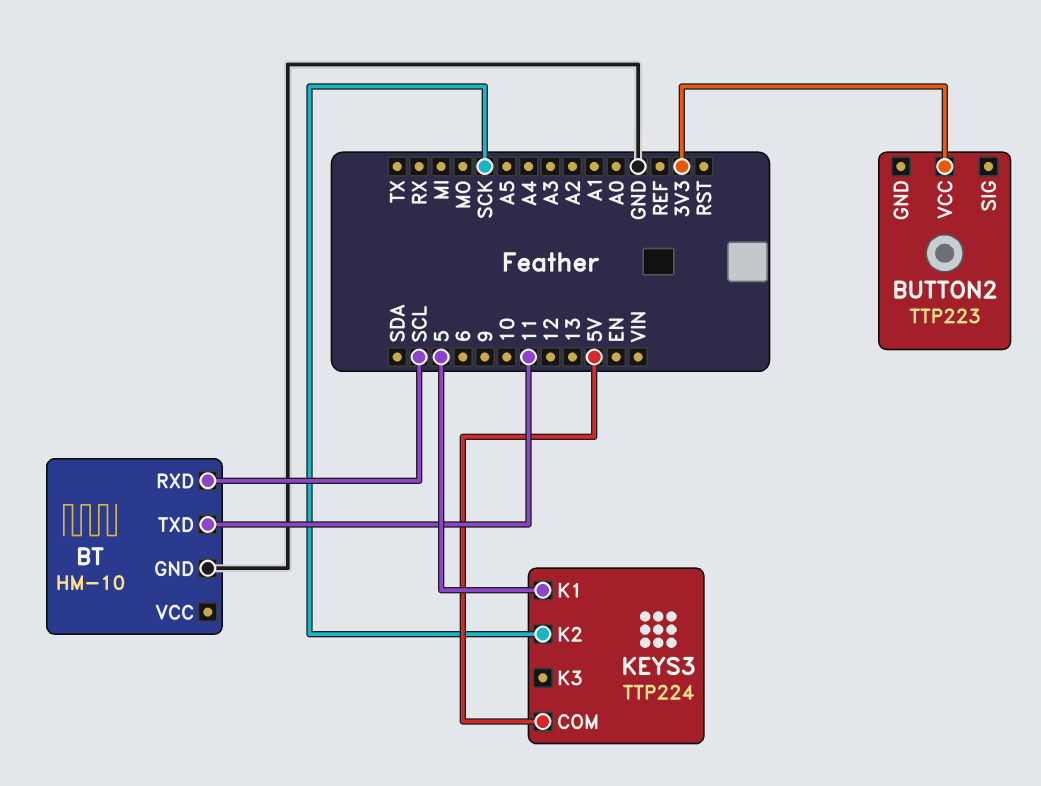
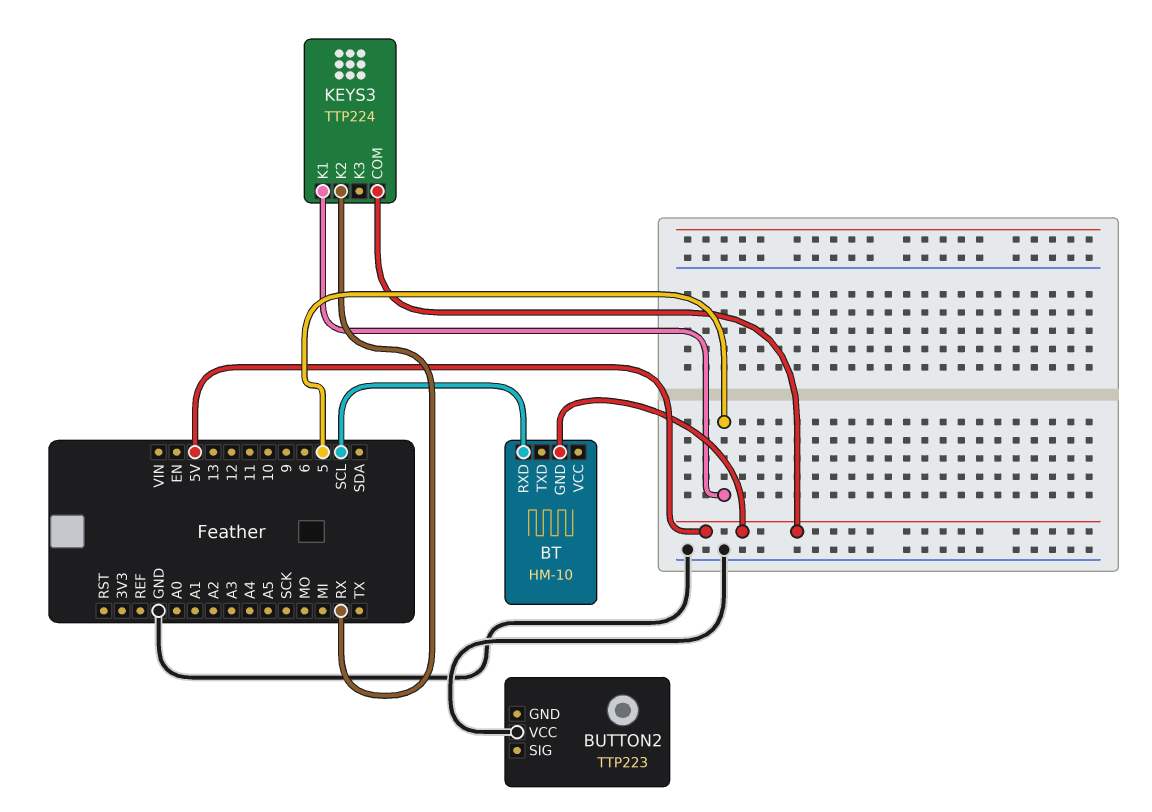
BT pin GND: GND -> 5V
BT pin TXD: 11 -> none
BUTTON2 pin VCC: 3V3 -> GND
KEYS3 pin K2: SCK -> RX

